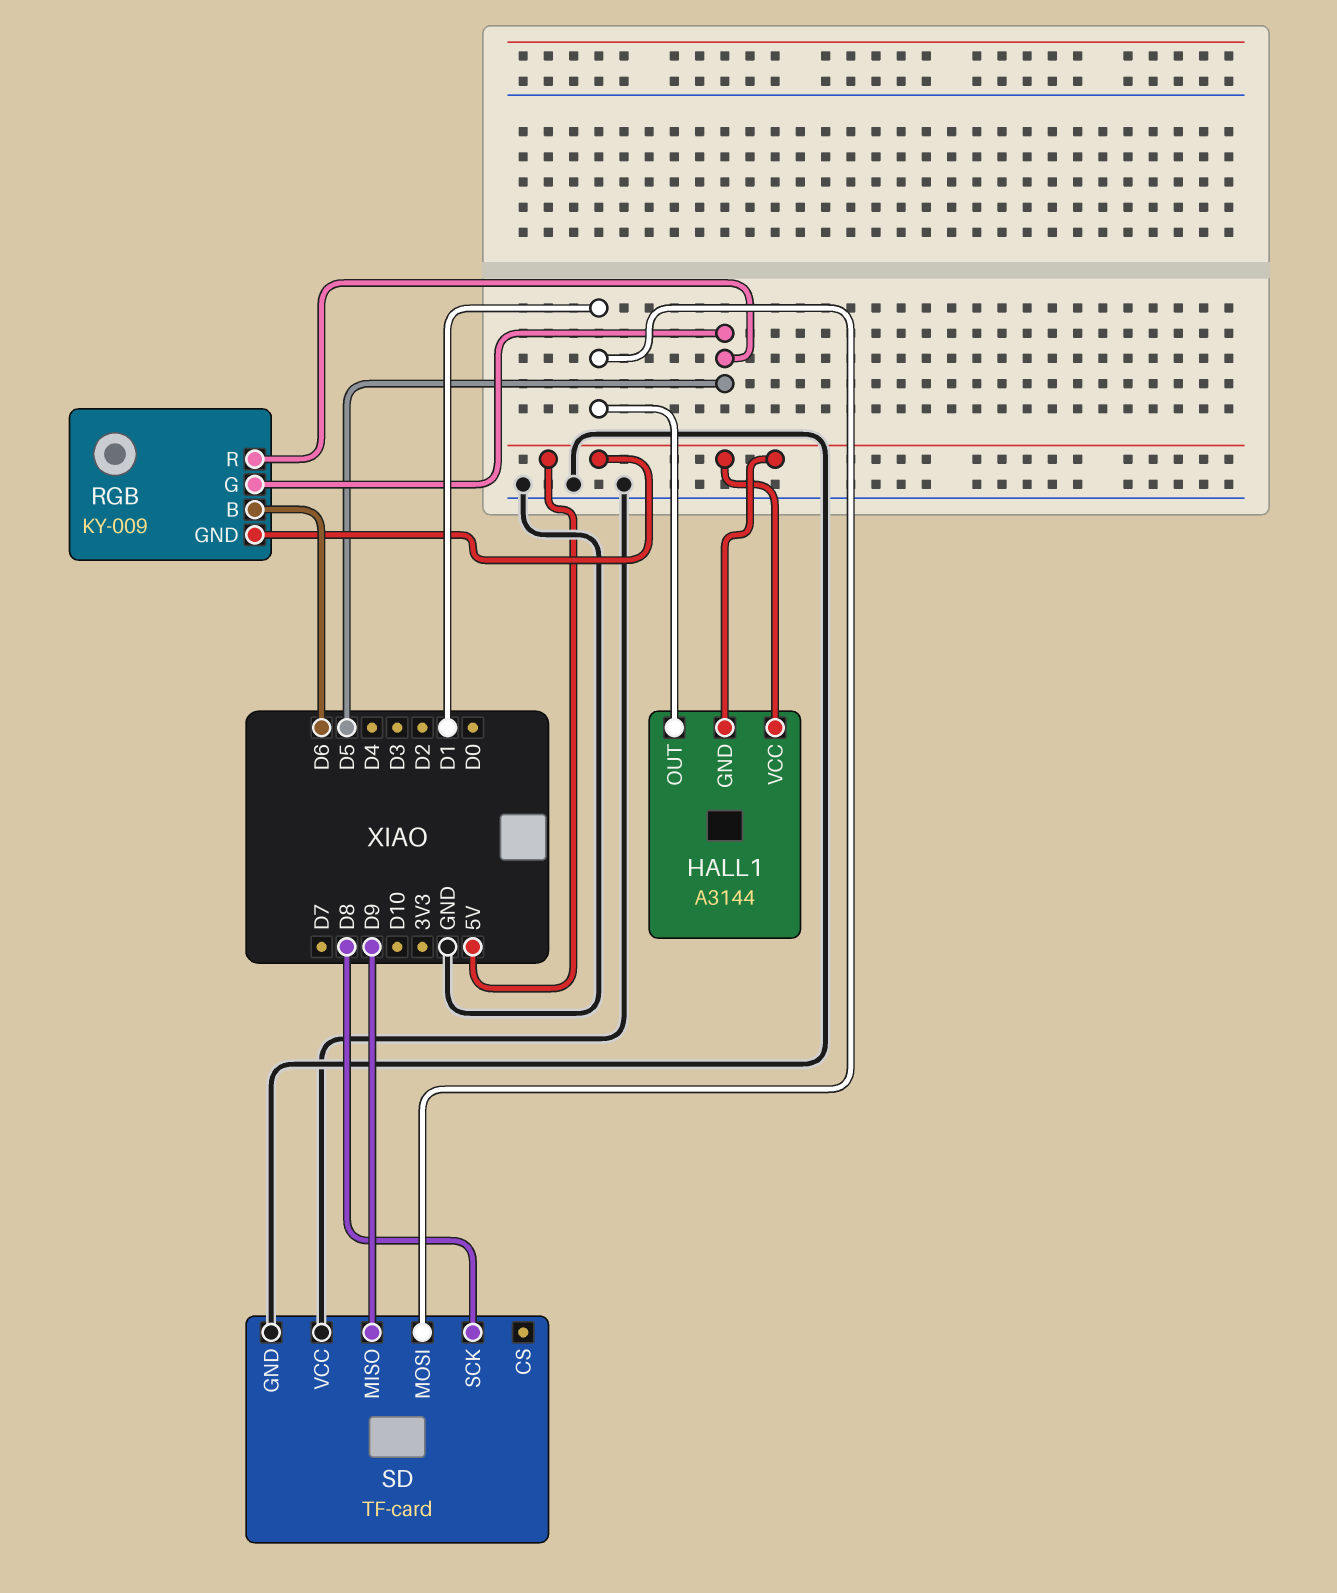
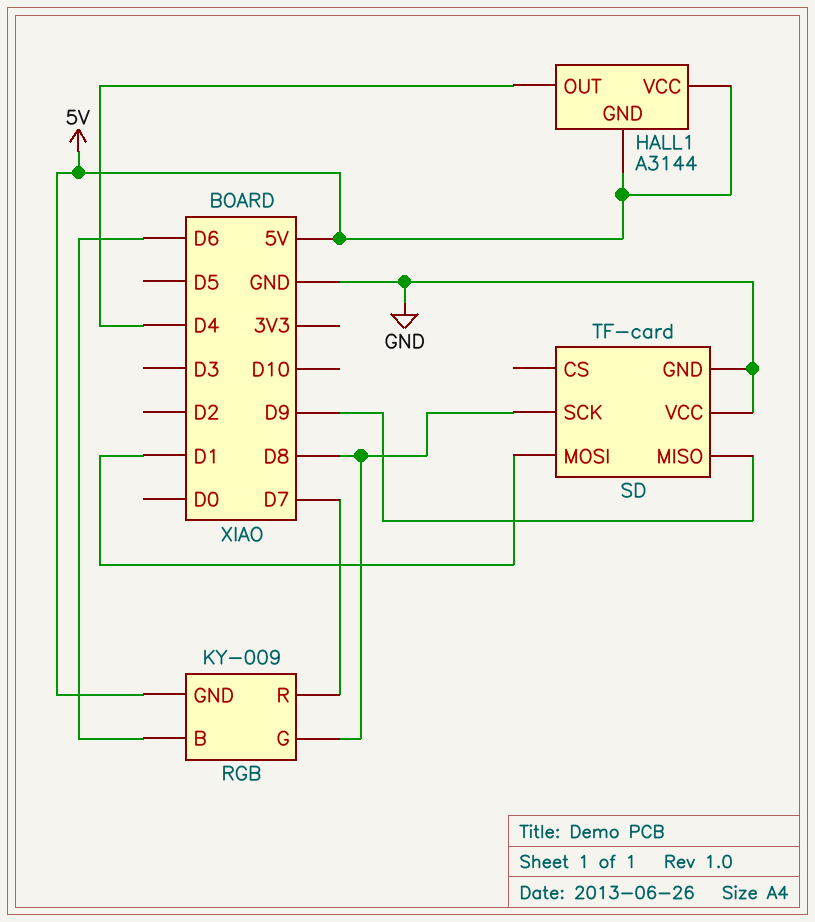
HALL1 pin OUT: D1 -> D4
RGB pin G: D5 -> D8
RGB pin R: D5 -> D7

